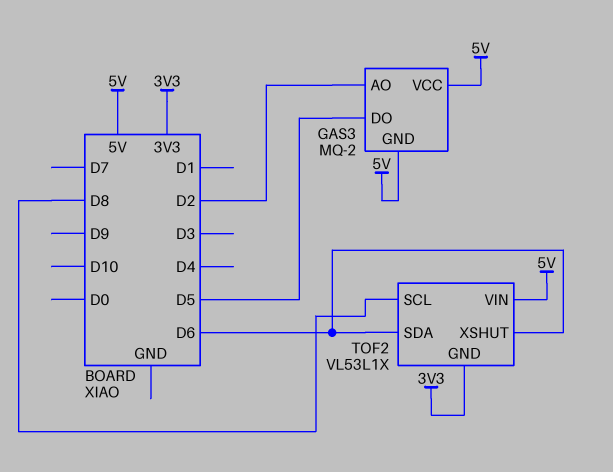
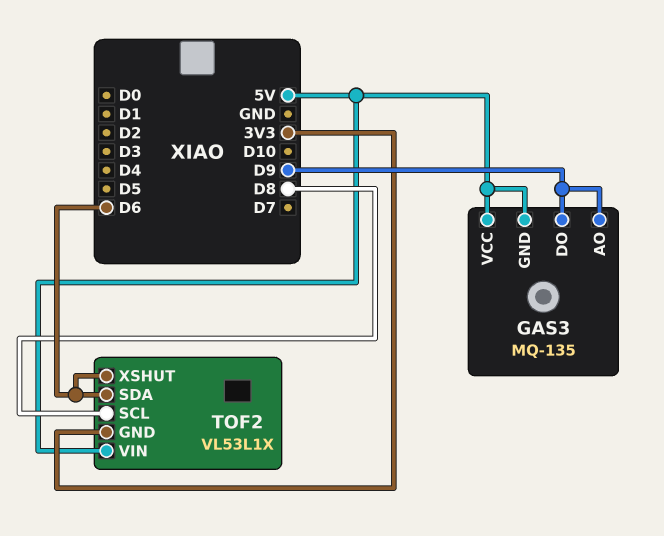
GAS3: MQ-2 -> MQ-135
GAS3 pin AO: D2 -> D9
GAS3 pin DO: D5 -> D9

